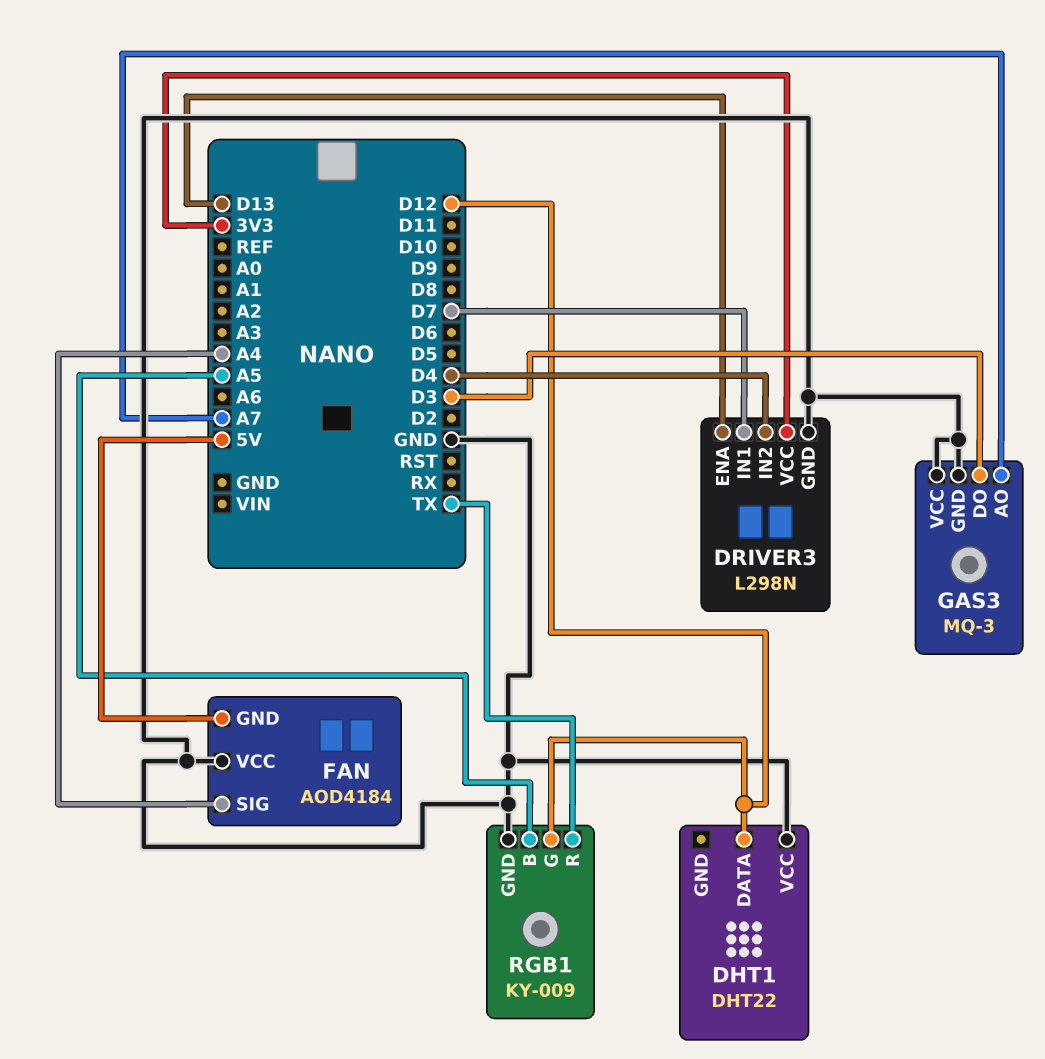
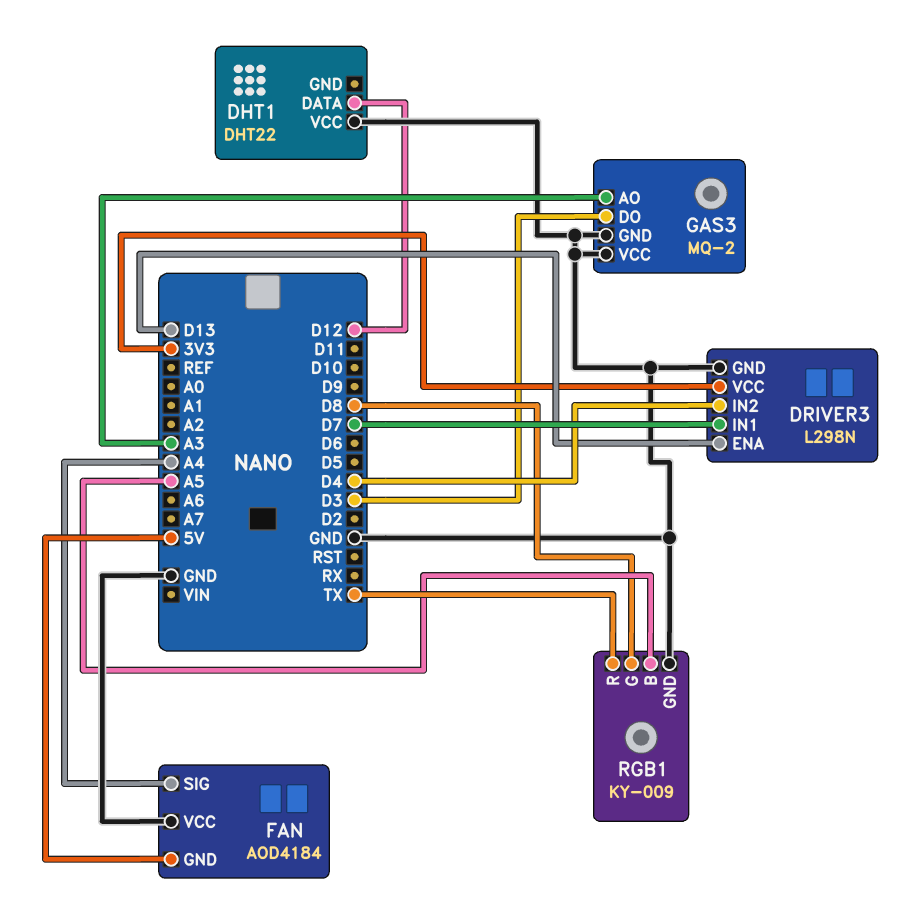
GAS3: MQ-3 -> MQ-2
GAS3 pin AO: A7 -> A3
RGB1 pin G: D12 -> D8

